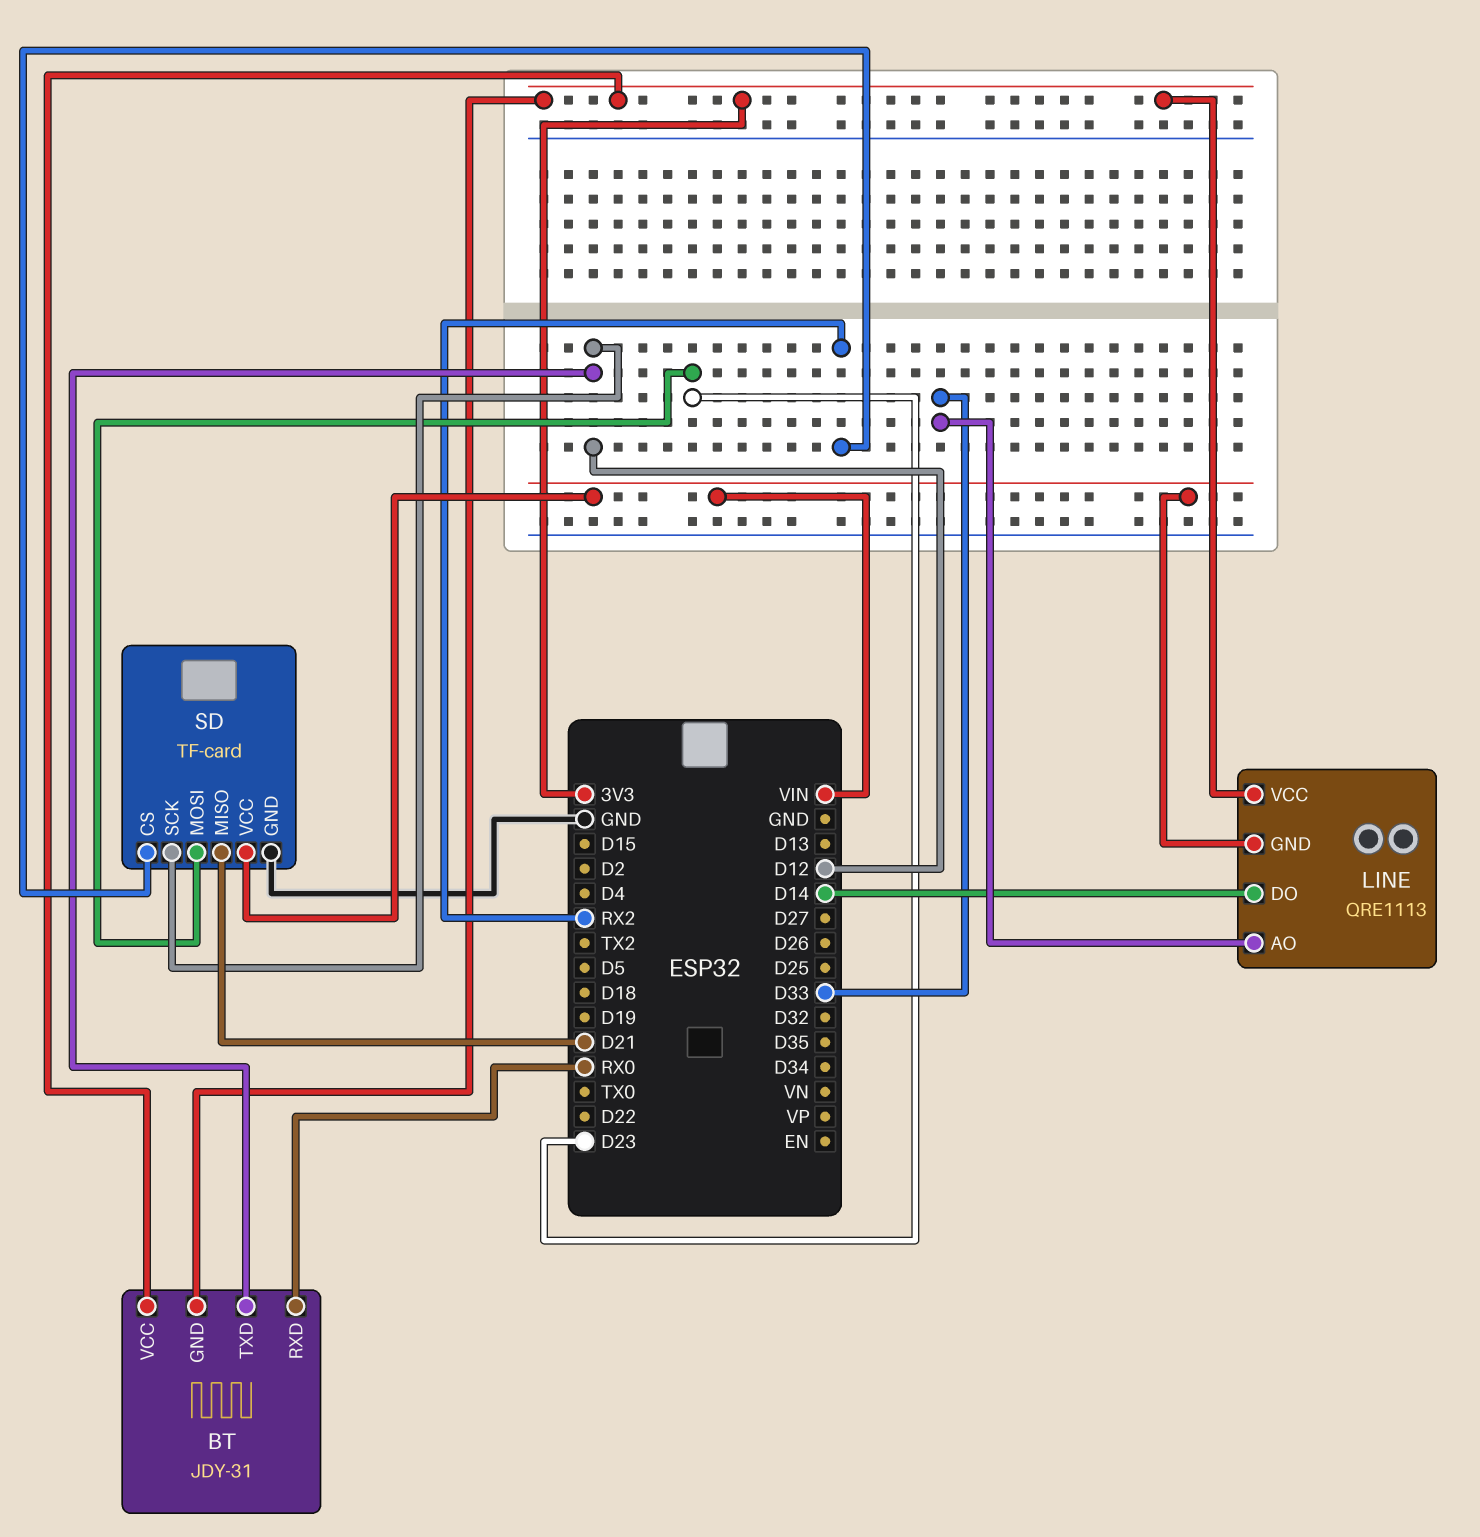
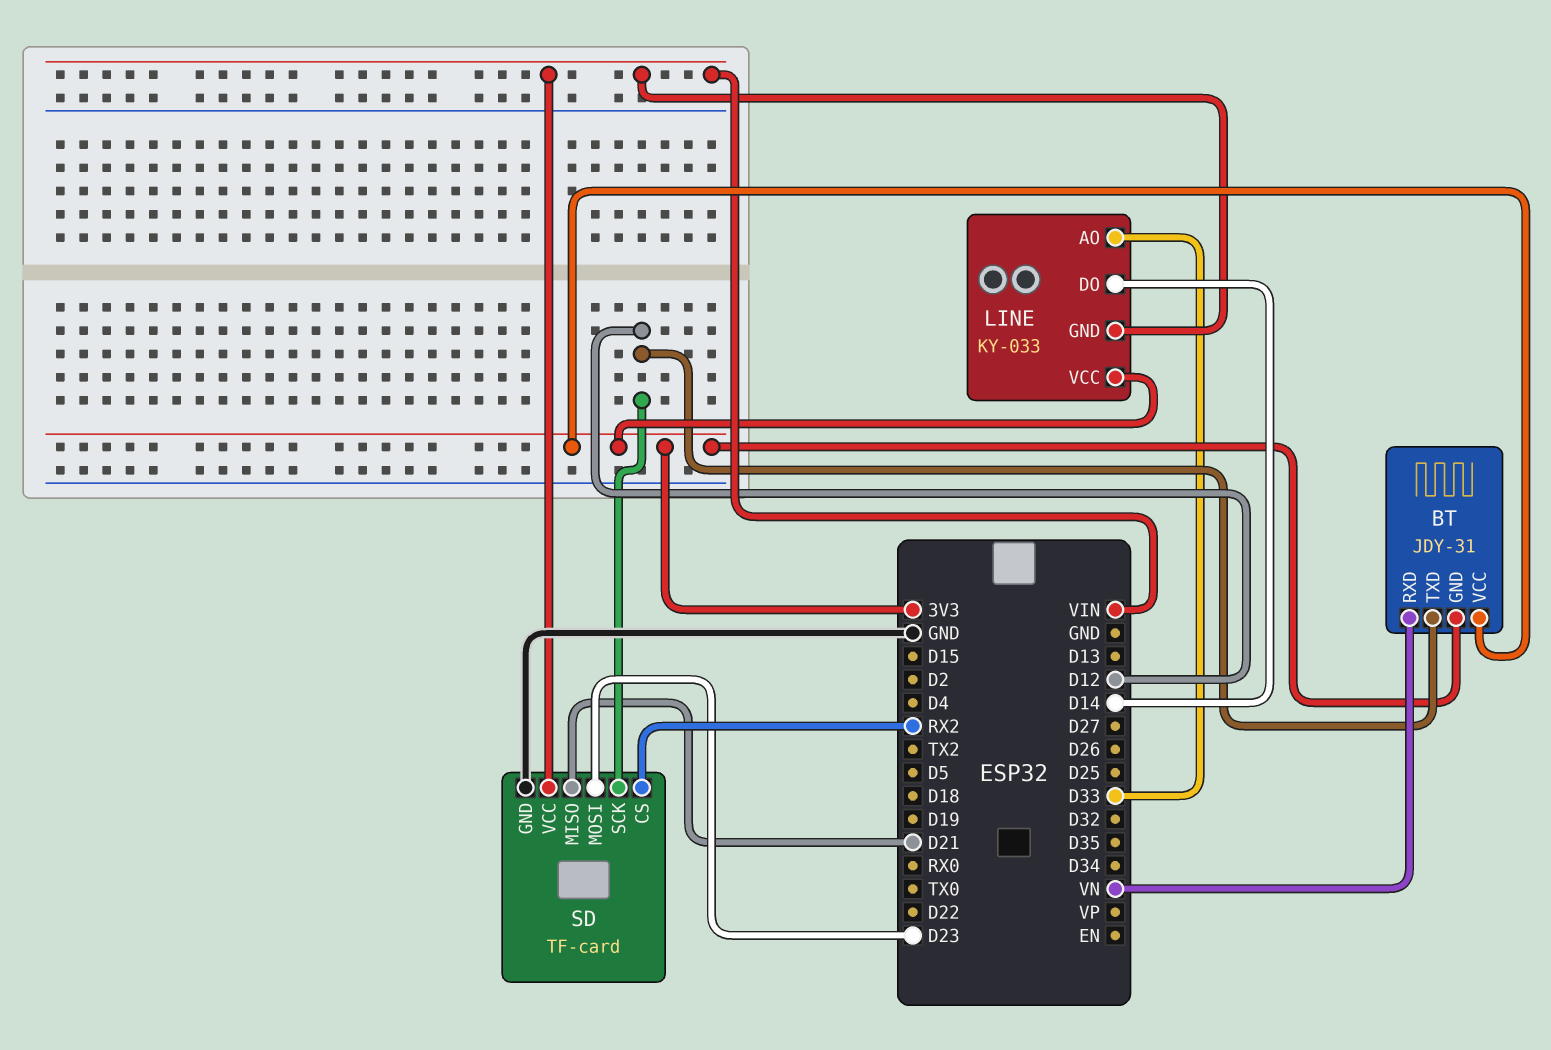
BT pin RXD: RX0 -> VN
LINE: QRE1113 -> KY-033

